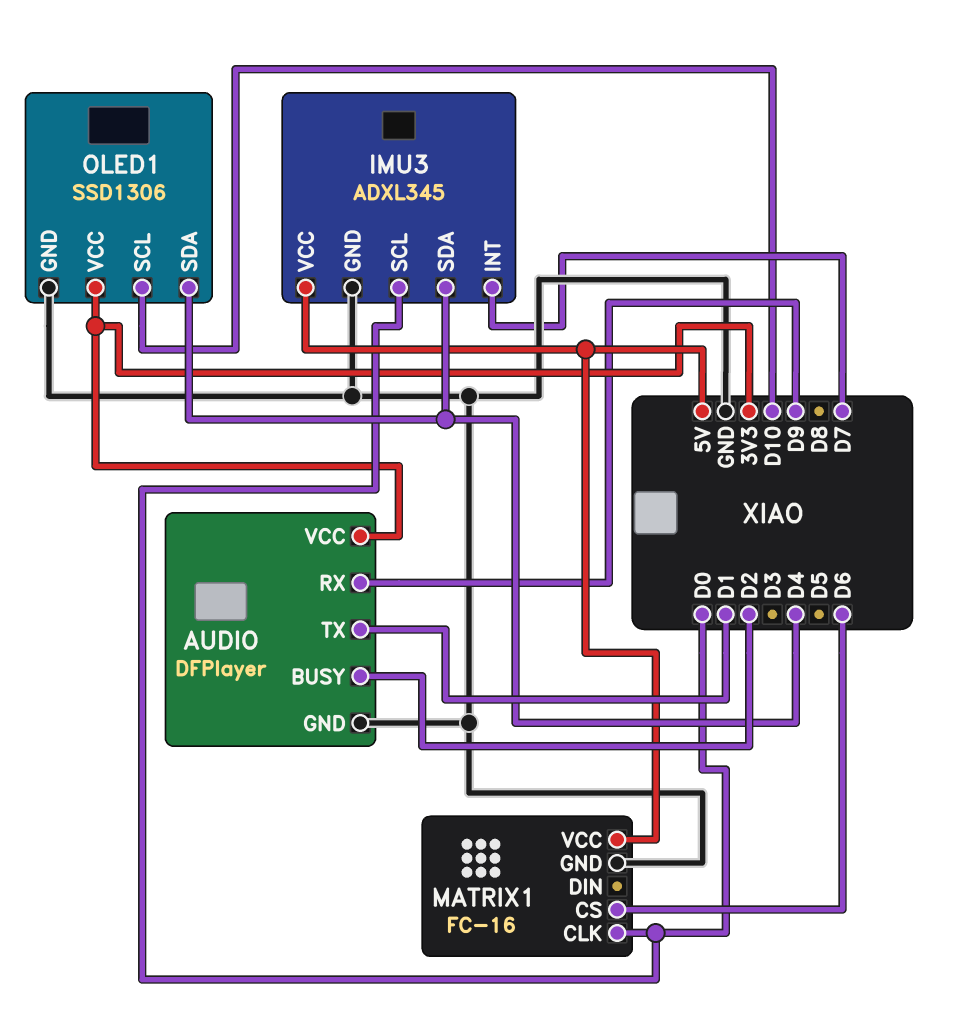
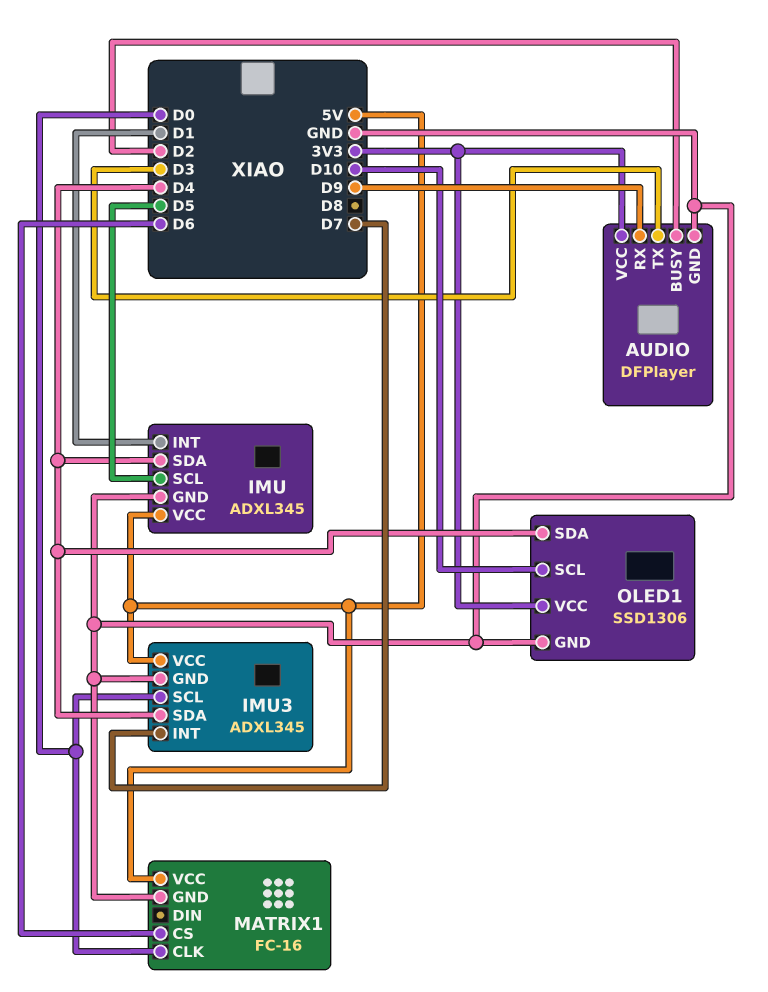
AUDIO pin TX: D1 -> D3
IMU: none -> ADXL345
IMU pin GND: none -> GND
IMU pin INT: none -> D1
IMU pin SCL: none -> D5
IMU pin SDA: none -> D4
IMU pin VCC: none -> 5V

